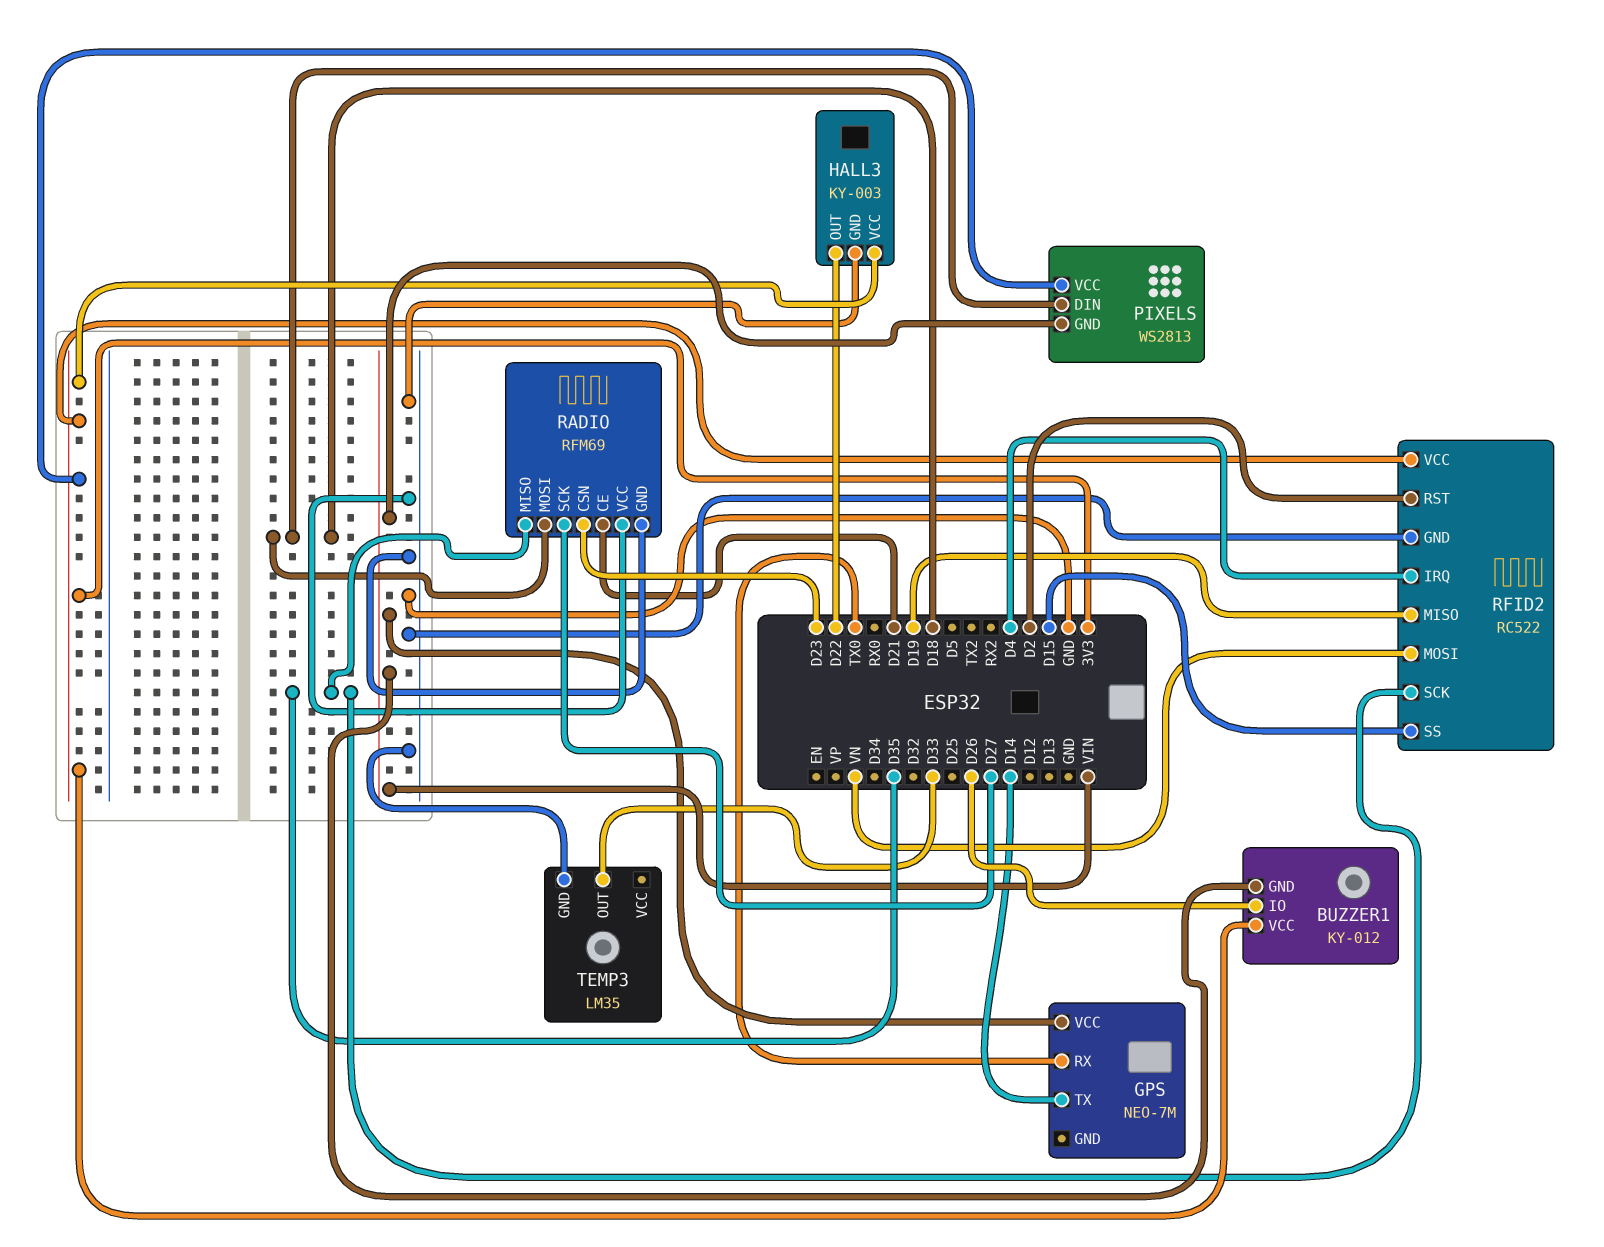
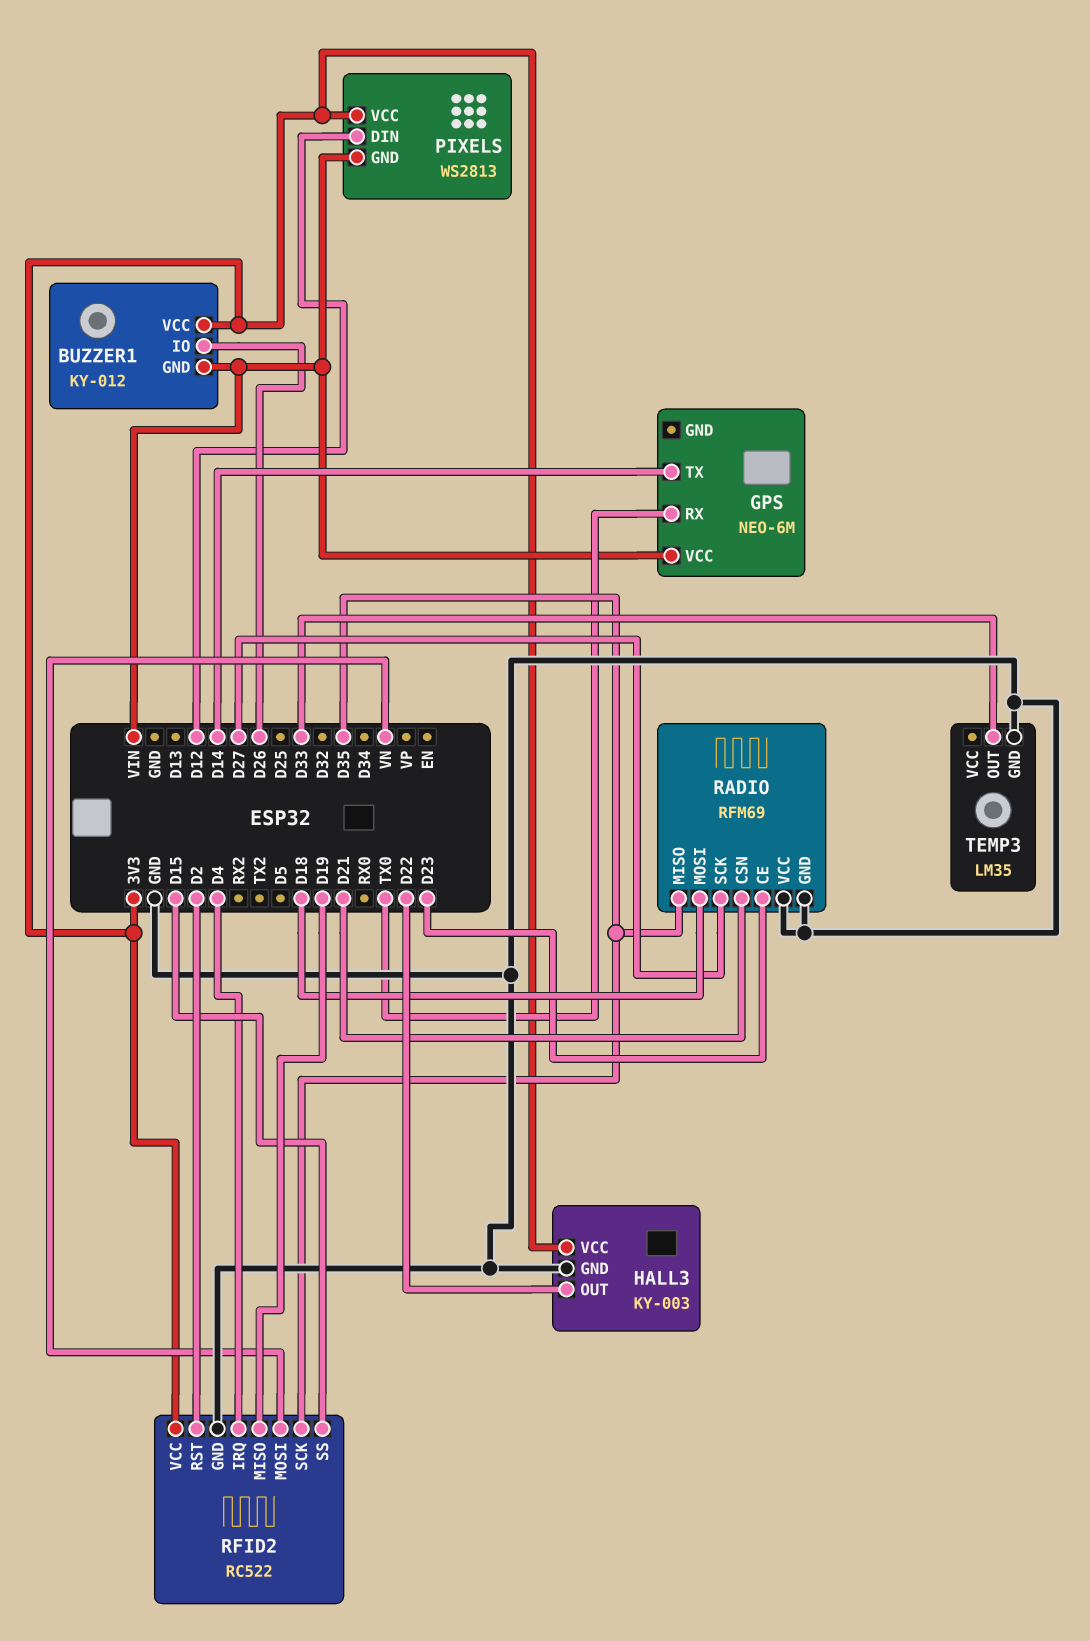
GPS: NEO-7M -> NEO-6M
PIXELS pin DIN: D18 -> D12
RADIO pin CE: D21 -> D23
RADIO pin CSN: D23 -> D21

